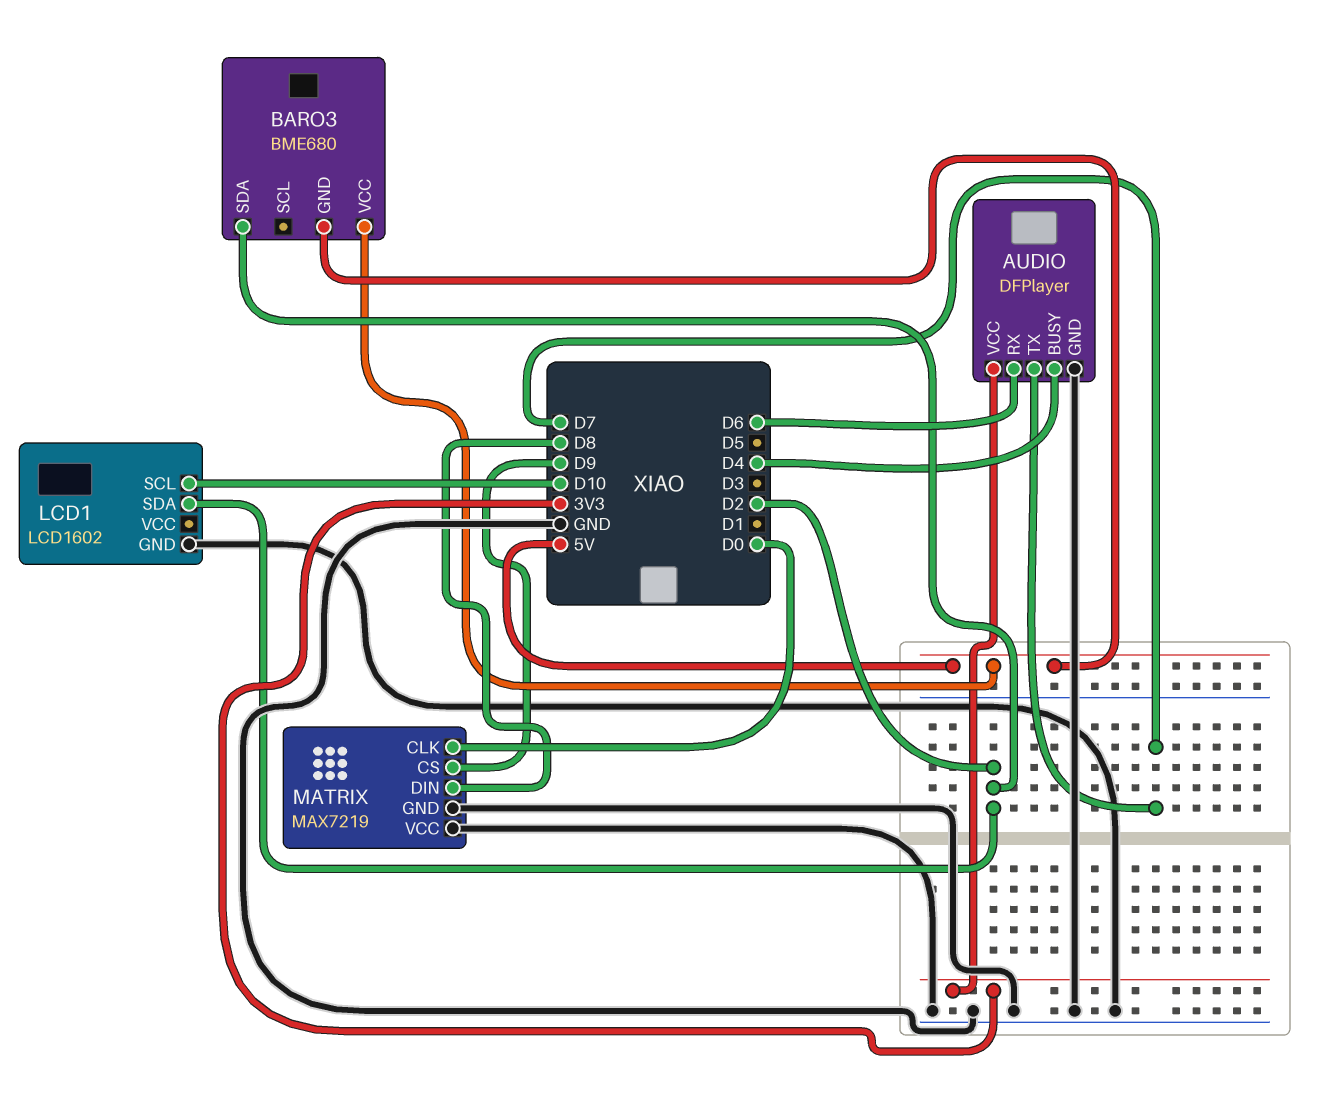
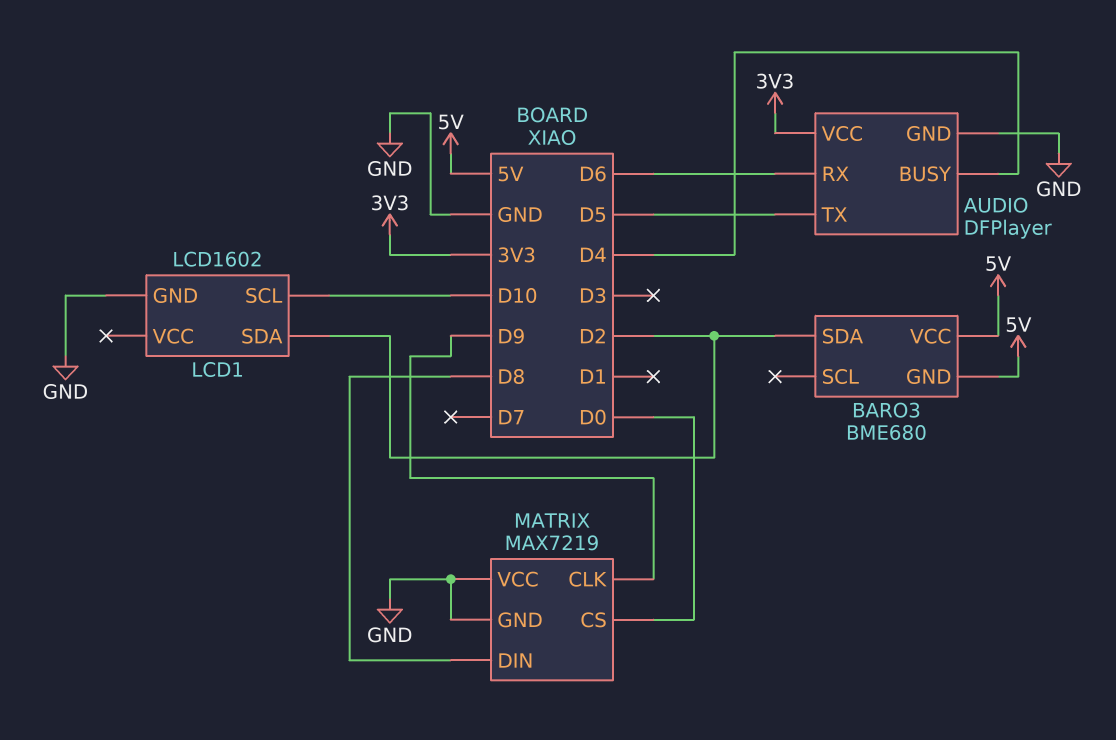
AUDIO pin TX: D7 -> D5
MATRIX pin CLK: D0 -> D9
MATRIX pin CS: D9 -> D0

